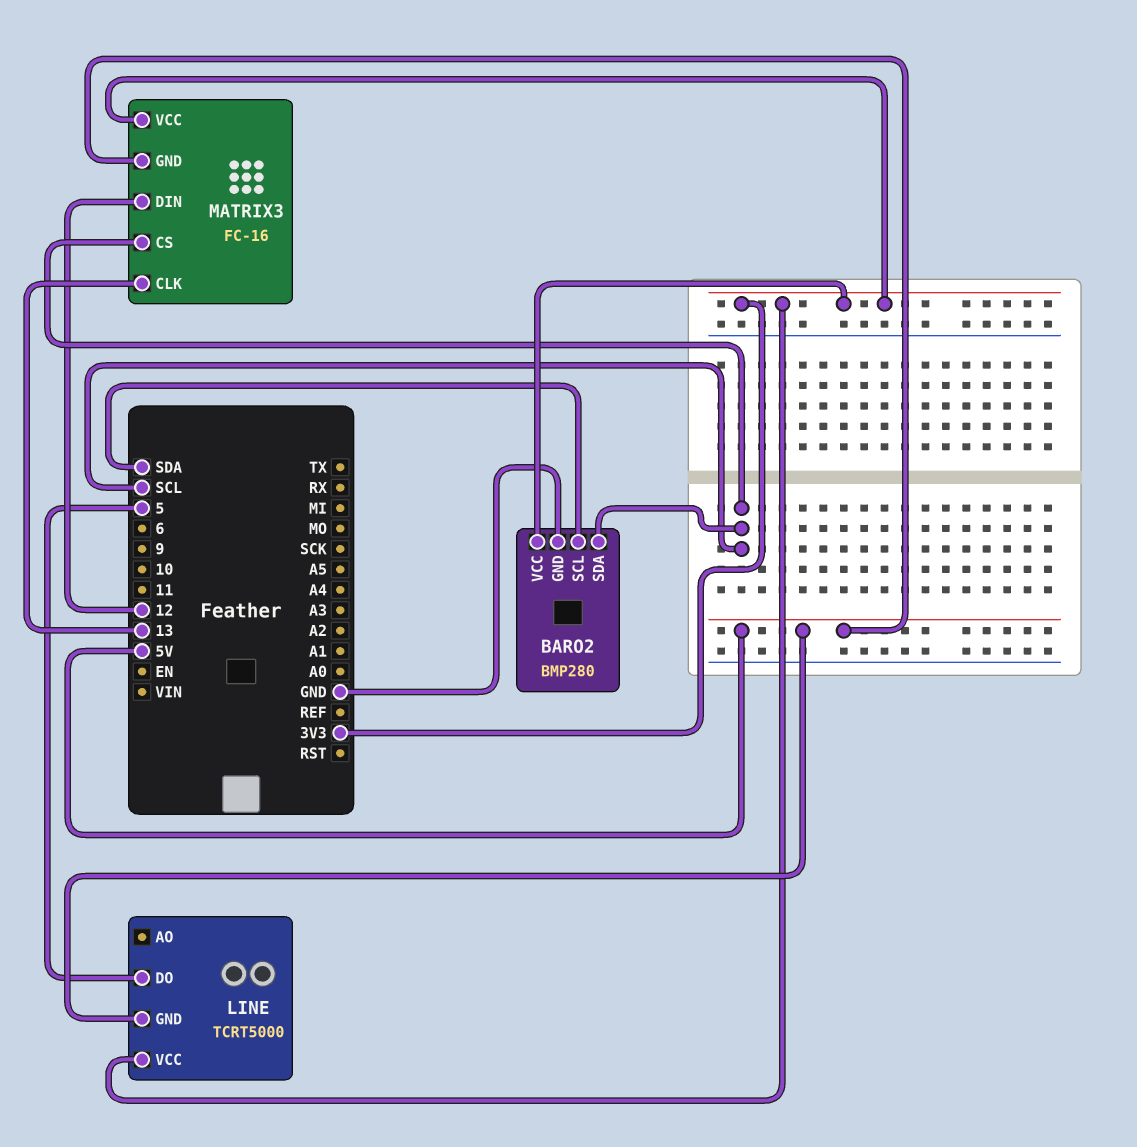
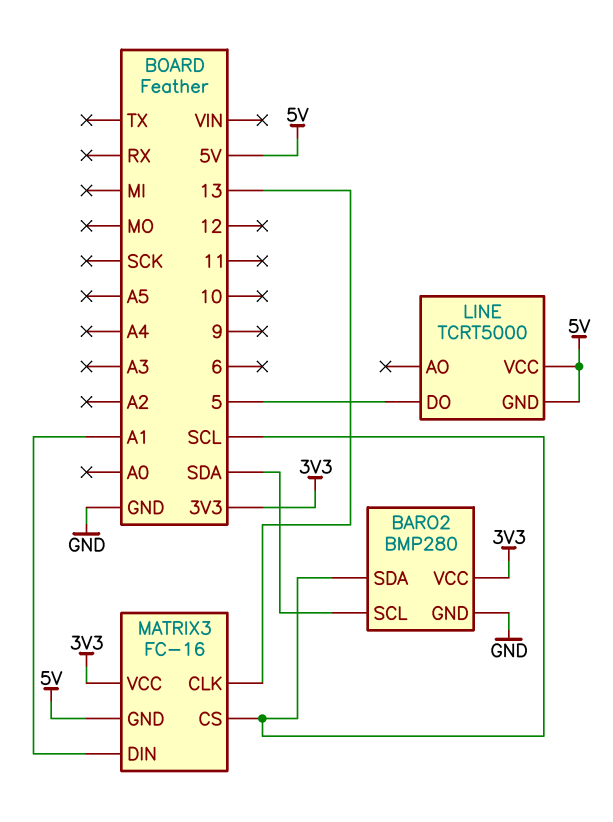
LINE pin VCC: 3V3 -> 5V
MATRIX3 pin DIN: 12 -> A1

